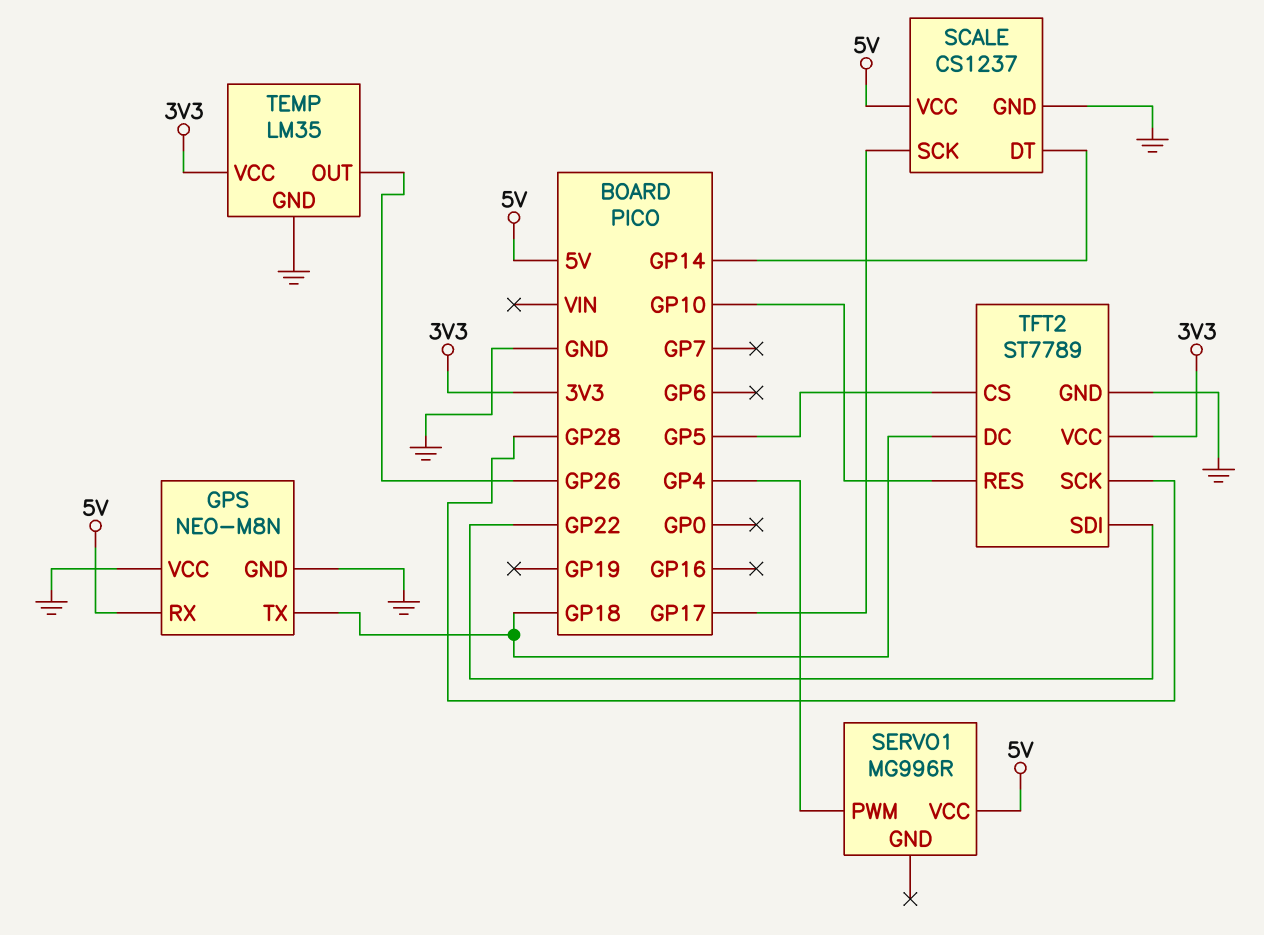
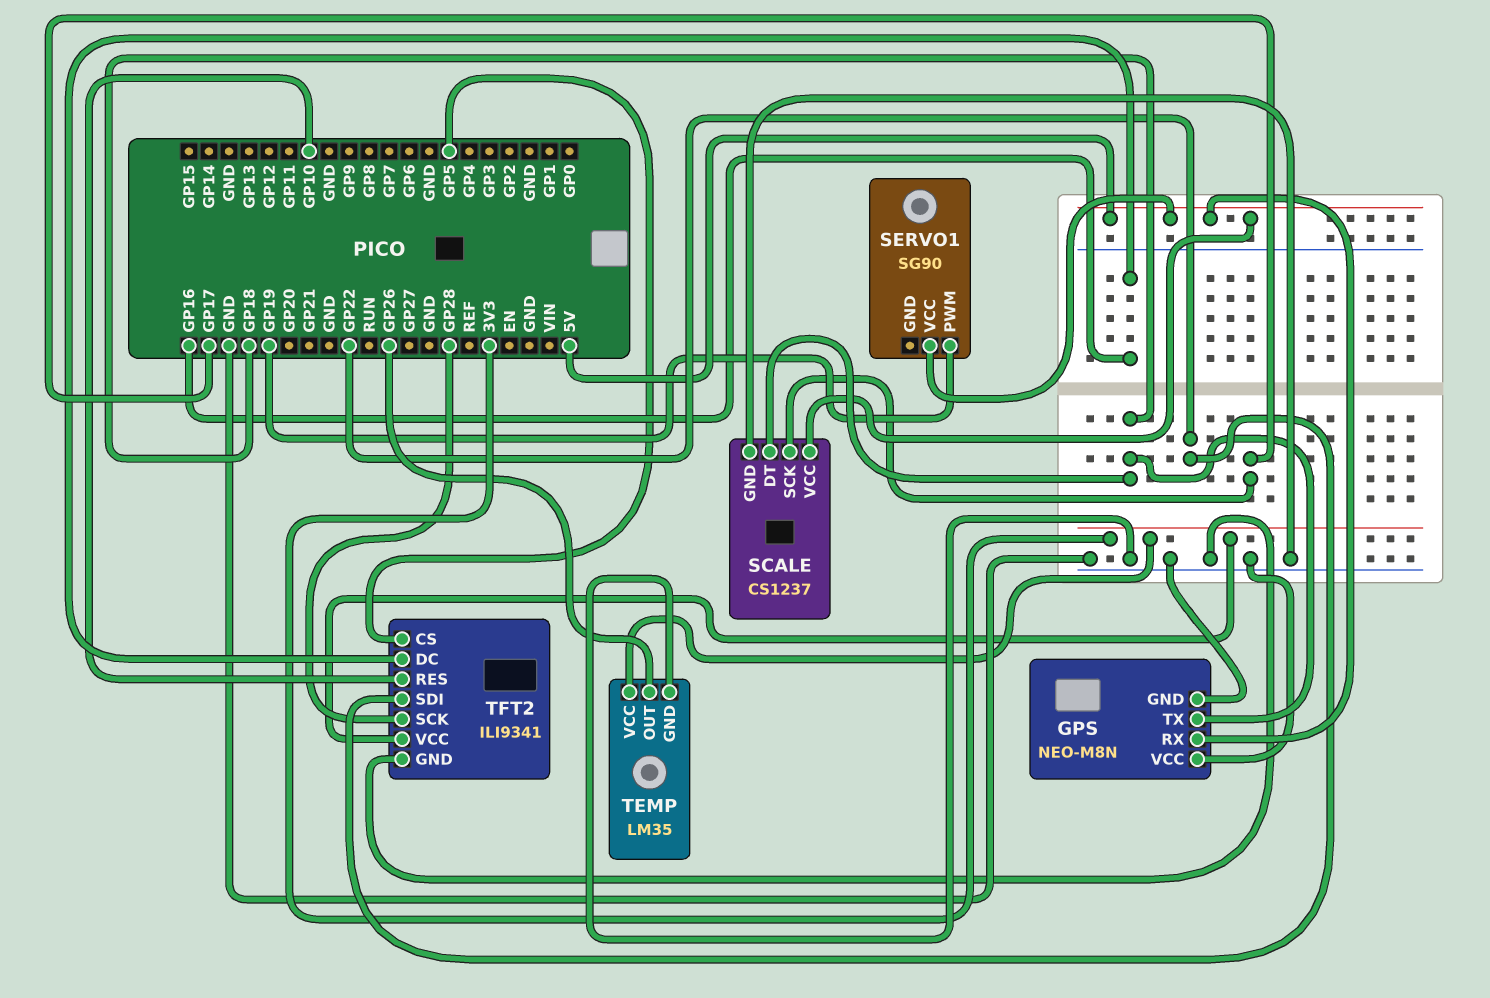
SCALE pin DT: GP14 -> GP18
SERVO1: MG996R -> SG90
SERVO1 pin PWM: GP4 -> GP19
TFT2: ST7789 -> ILI9341
TFT2 pin DC: GP18 -> GP16

